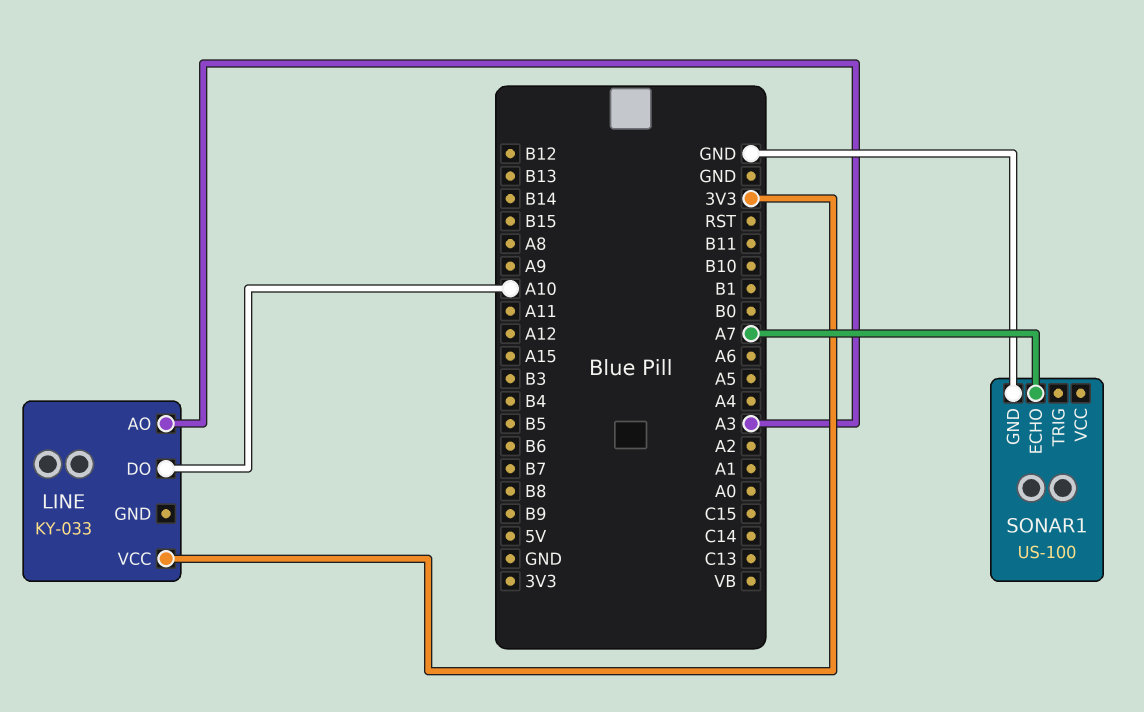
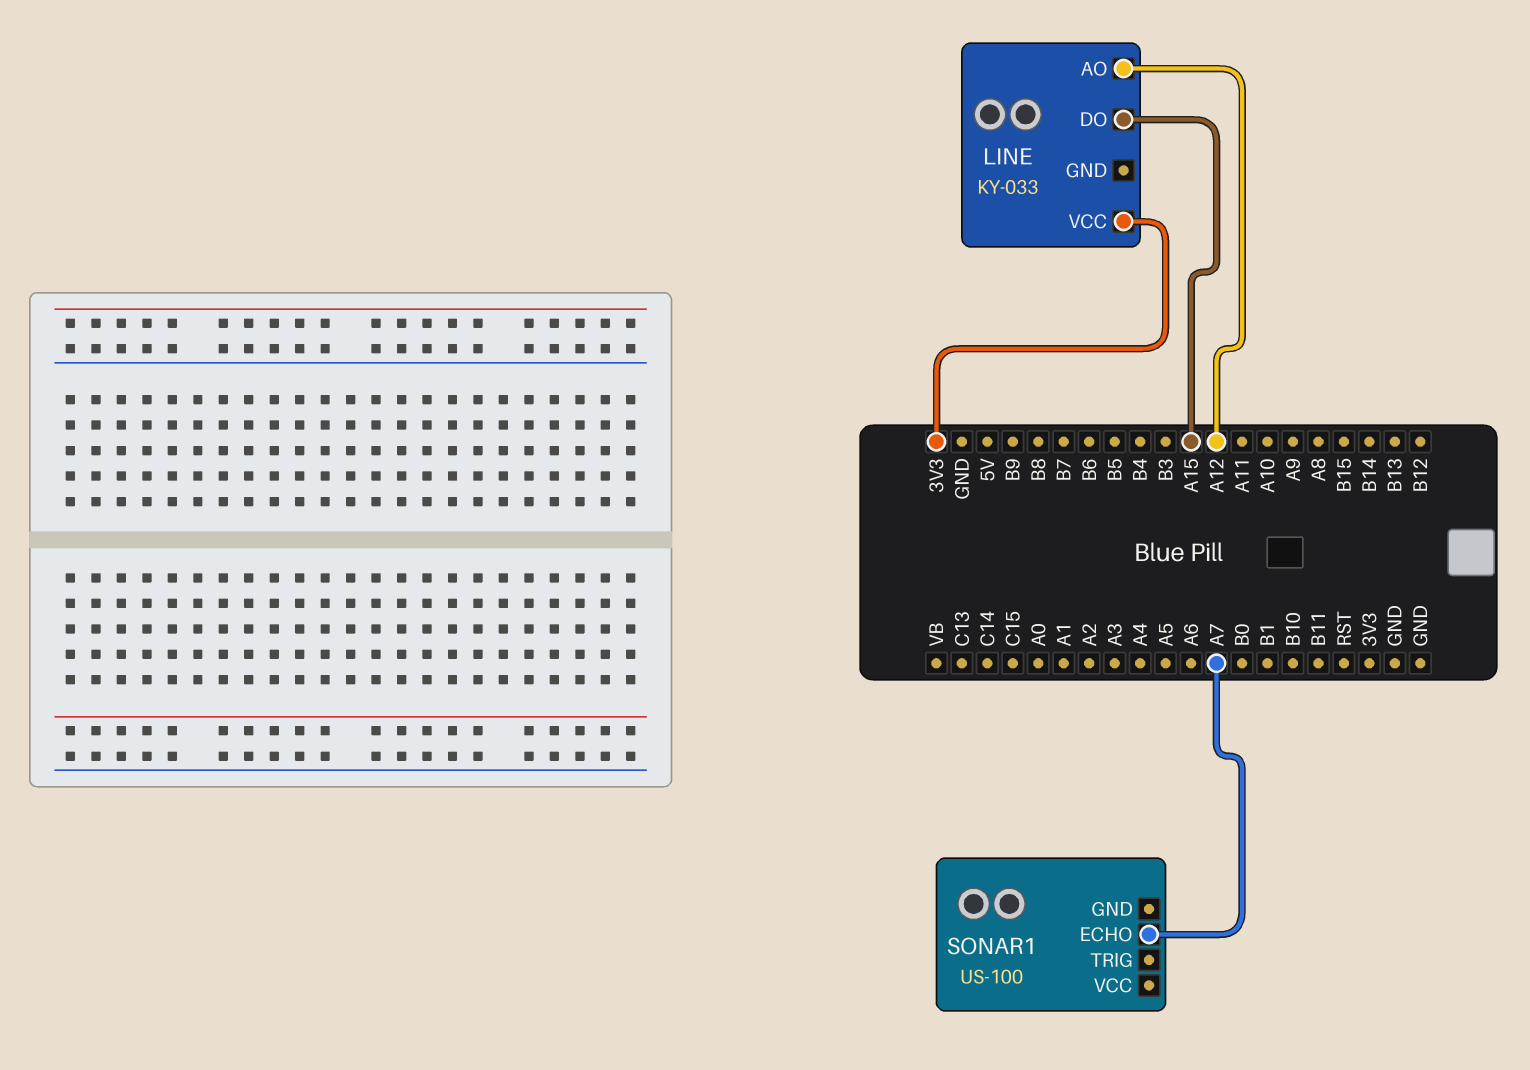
LINE pin AO: A3 -> A12
LINE pin DO: A10 -> A15
SONAR1 pin GND: GND -> none

